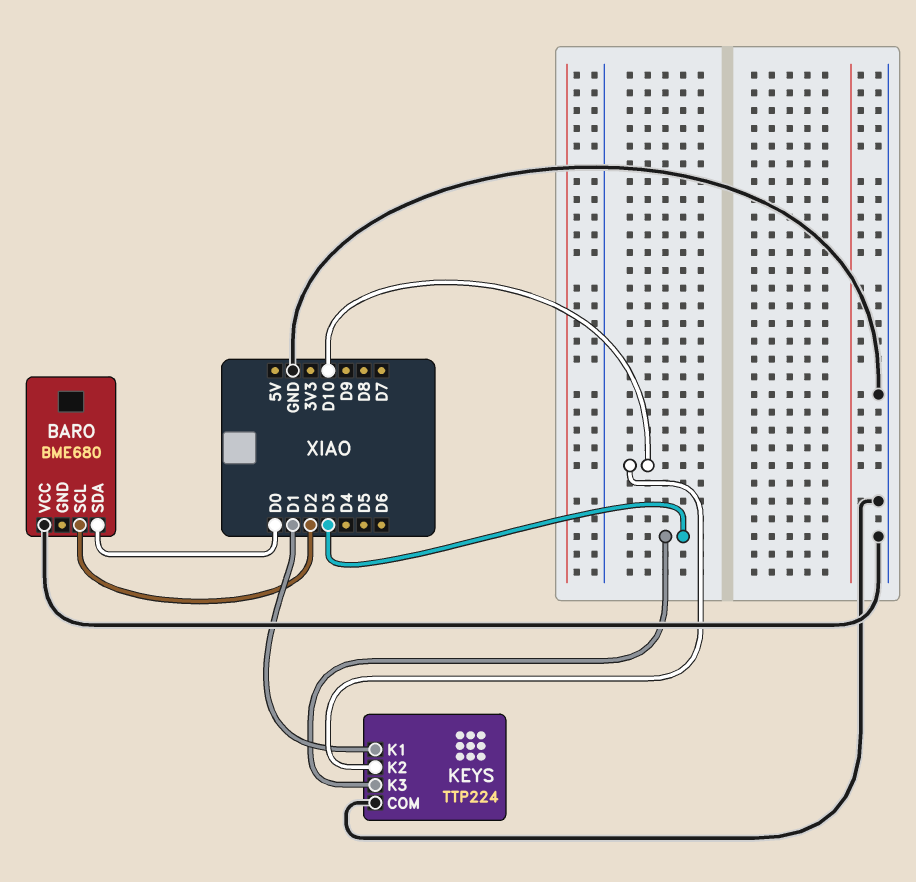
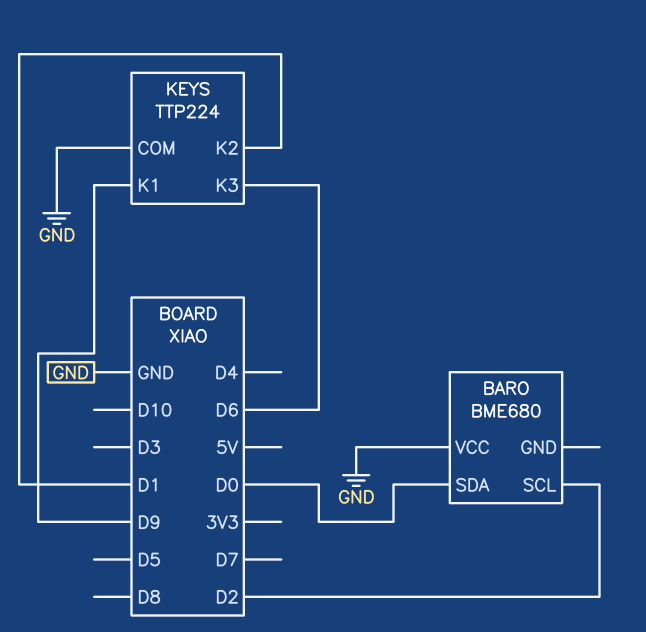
KEYS pin K1: D1 -> D9
KEYS pin K2: D10 -> D1
KEYS pin K3: D3 -> D6

